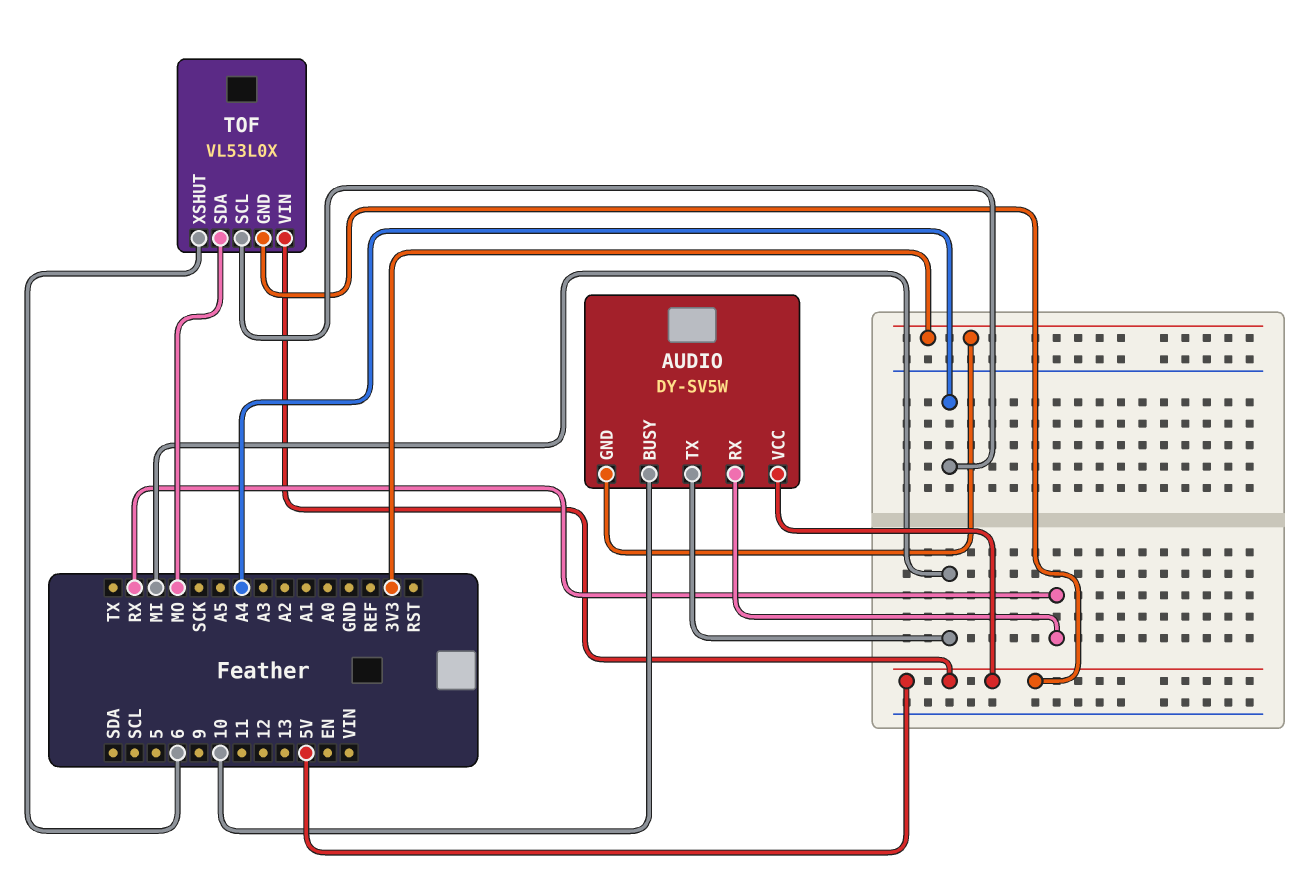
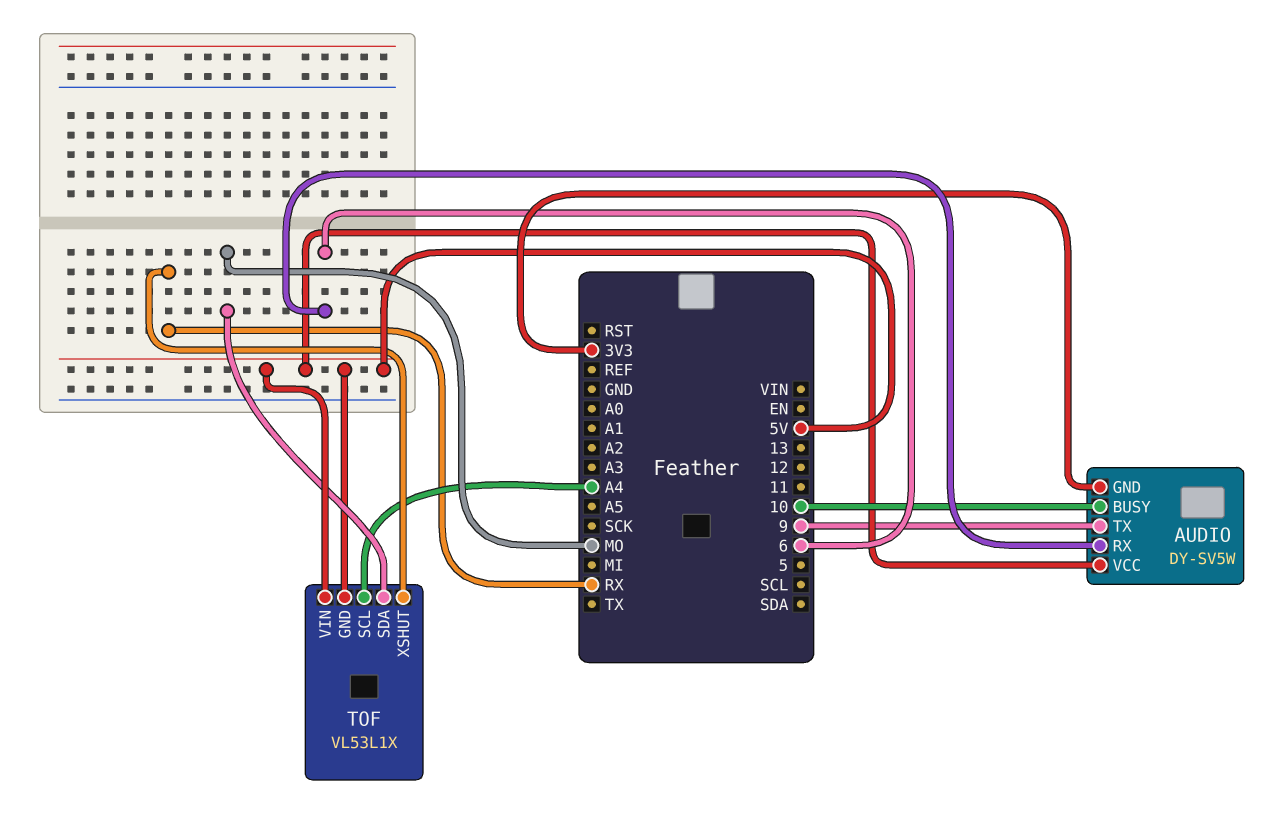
AUDIO pin RX: RX -> 6
AUDIO pin TX: MI -> 9
TOF: VL53L0X -> VL53L1X
TOF pin XSHUT: 6 -> RX

